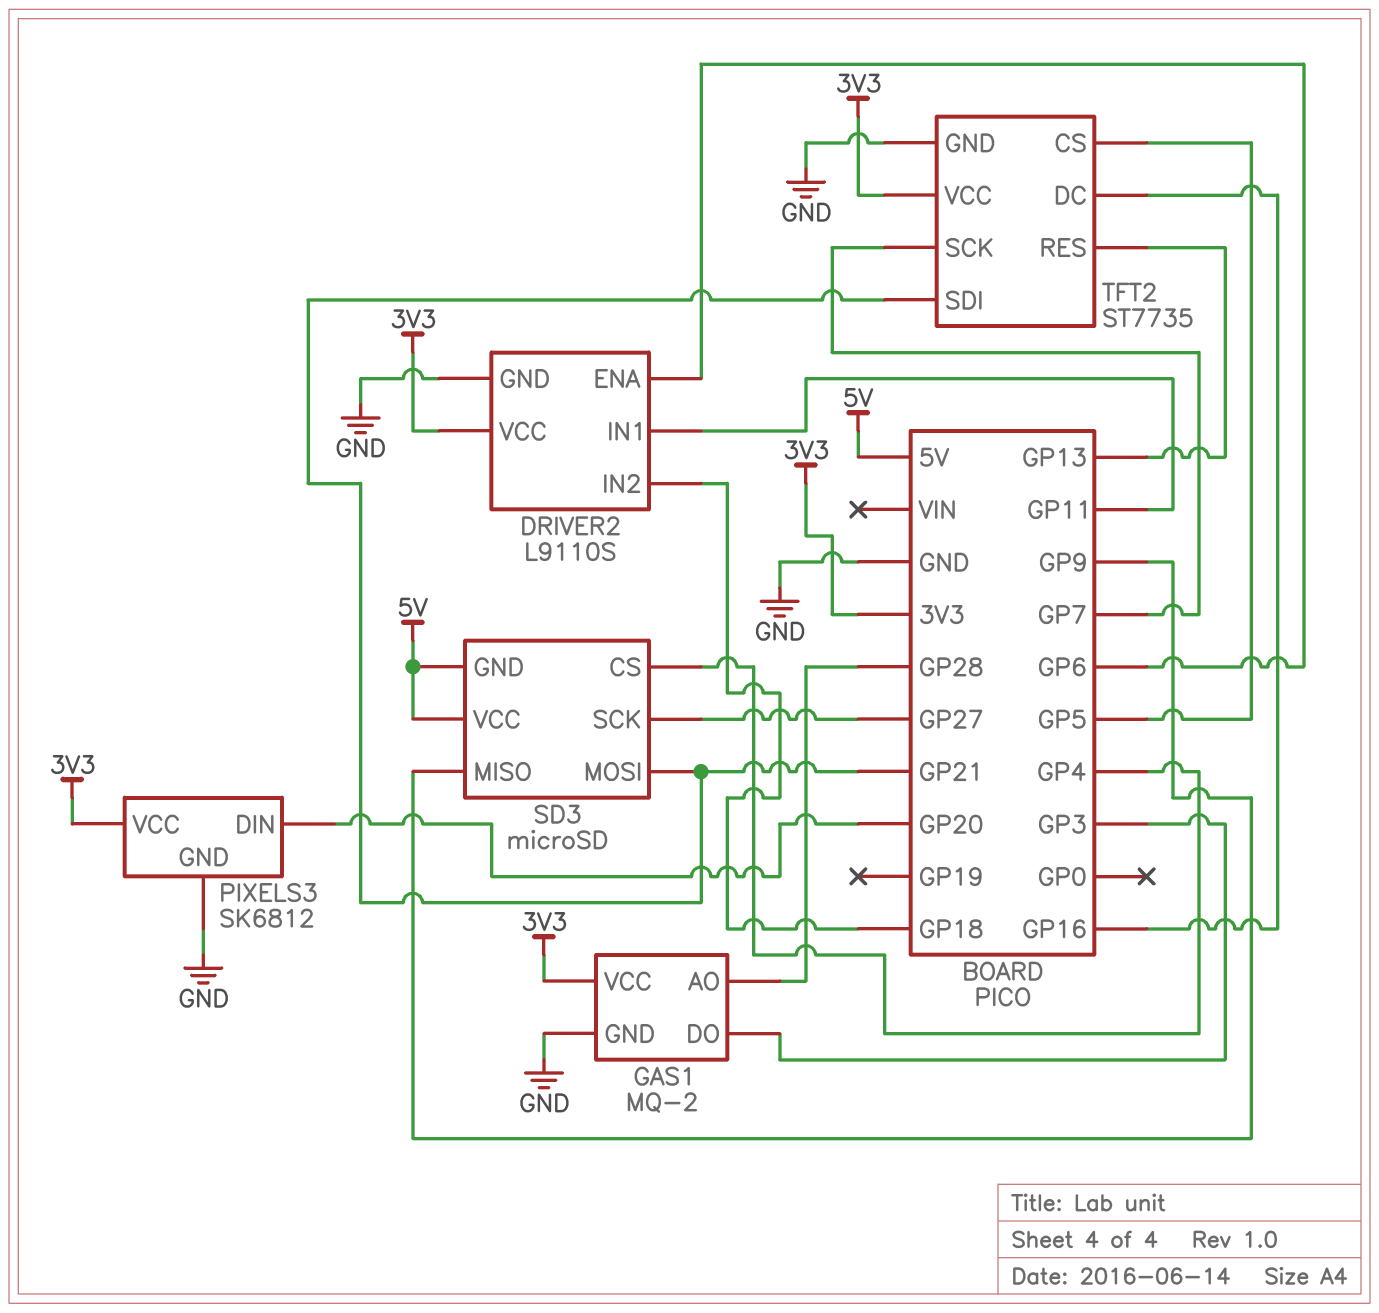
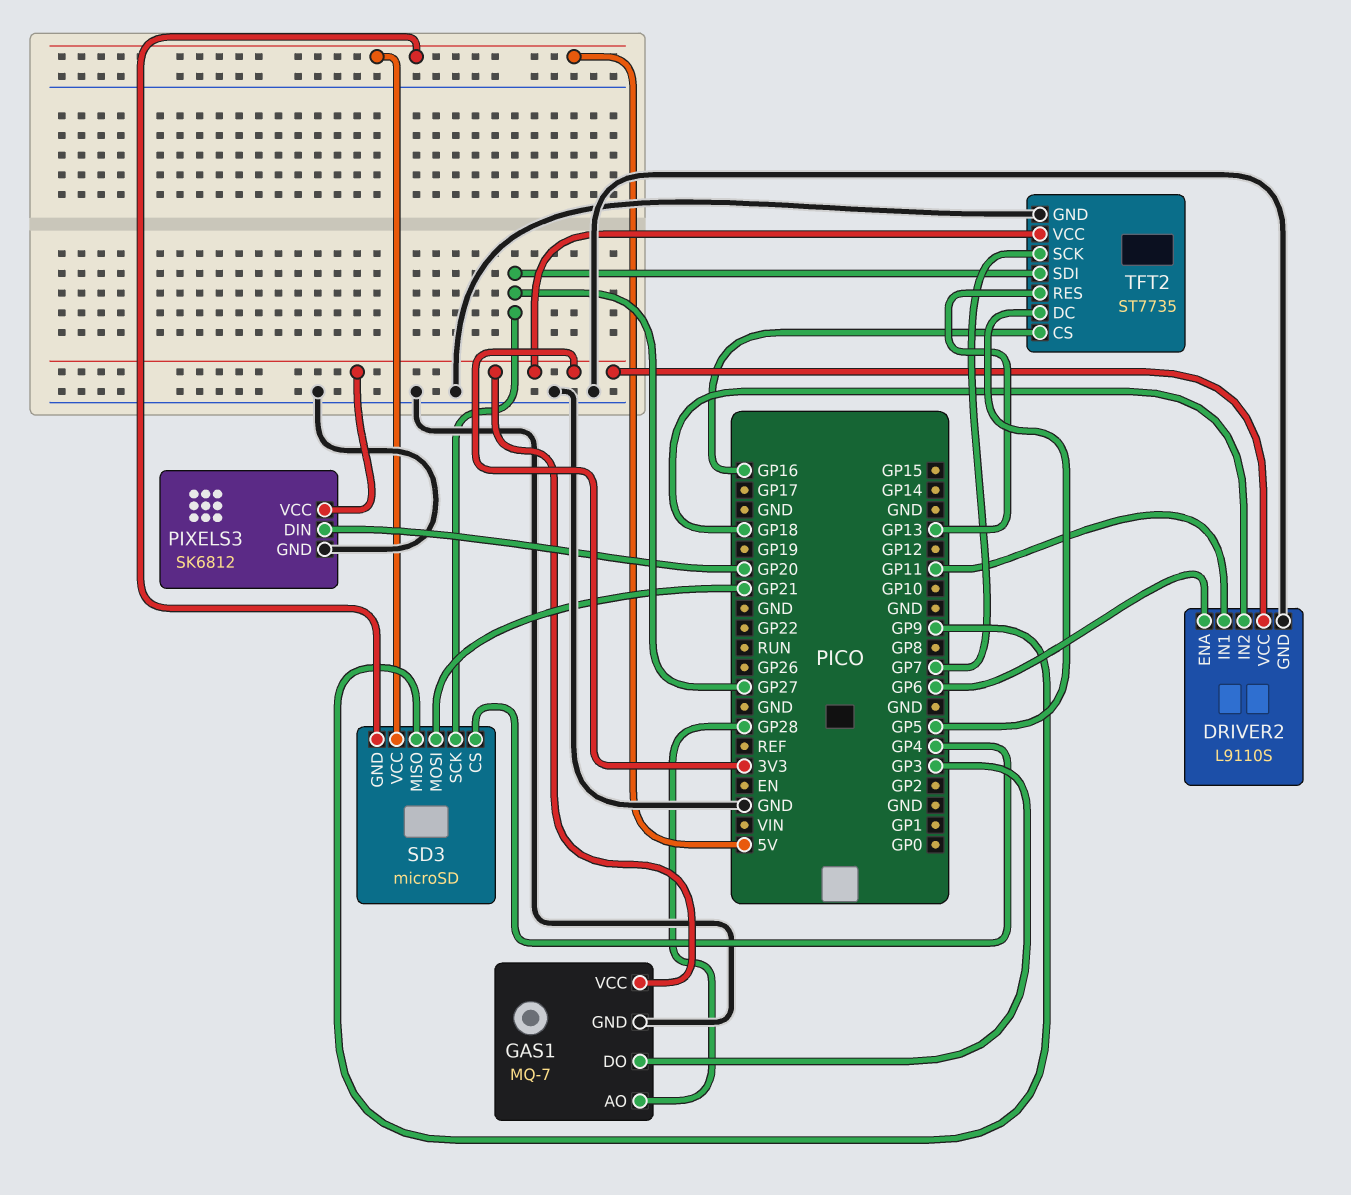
GAS1: MQ-2 -> MQ-7
TFT2 pin CS: GP5 -> GP16
TFT2 pin DC: GP16 -> GP5
TFT2 pin SDI: GP21 -> GP27

